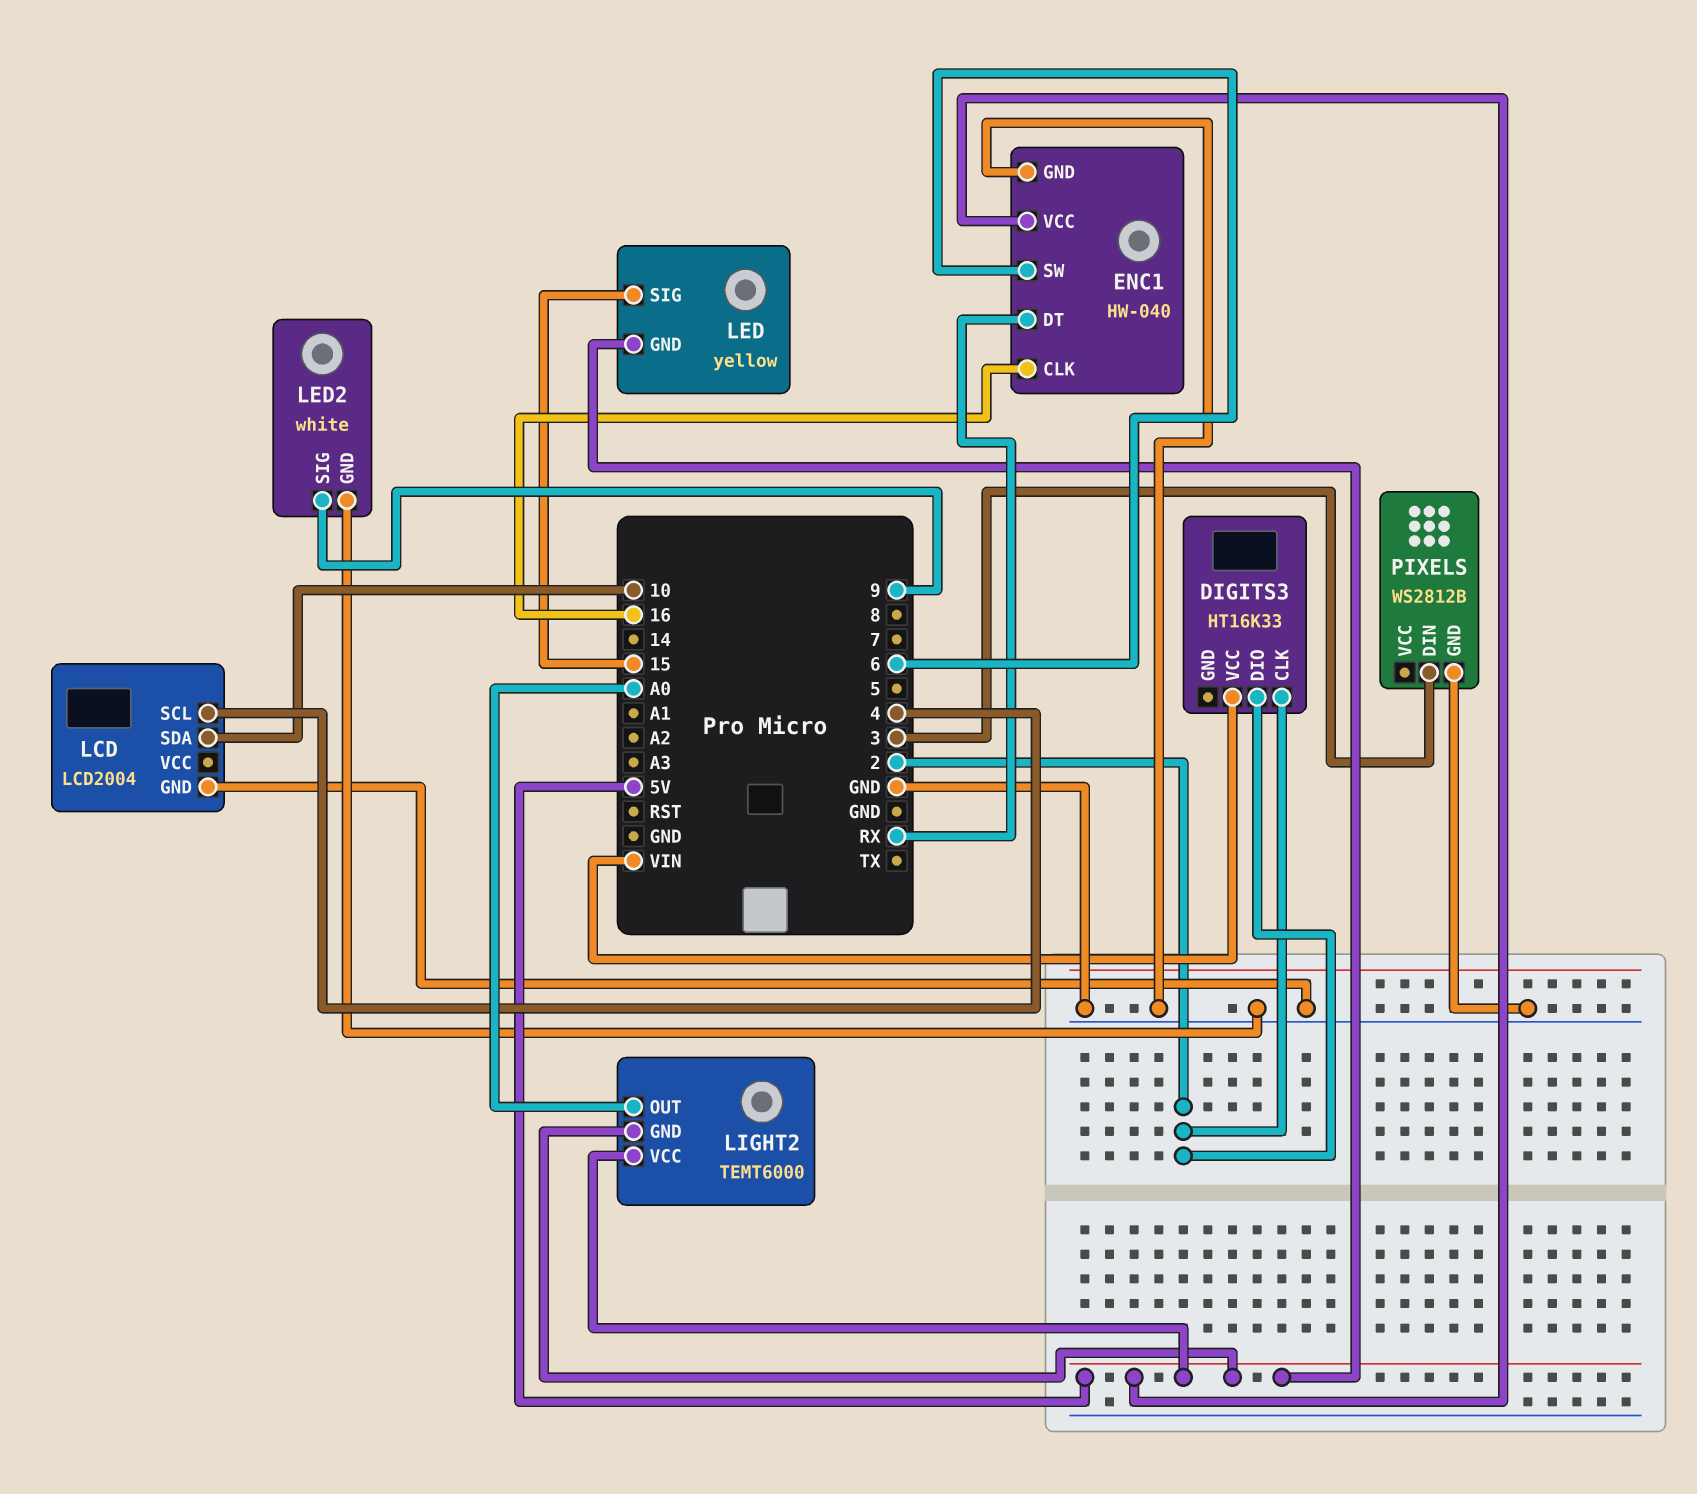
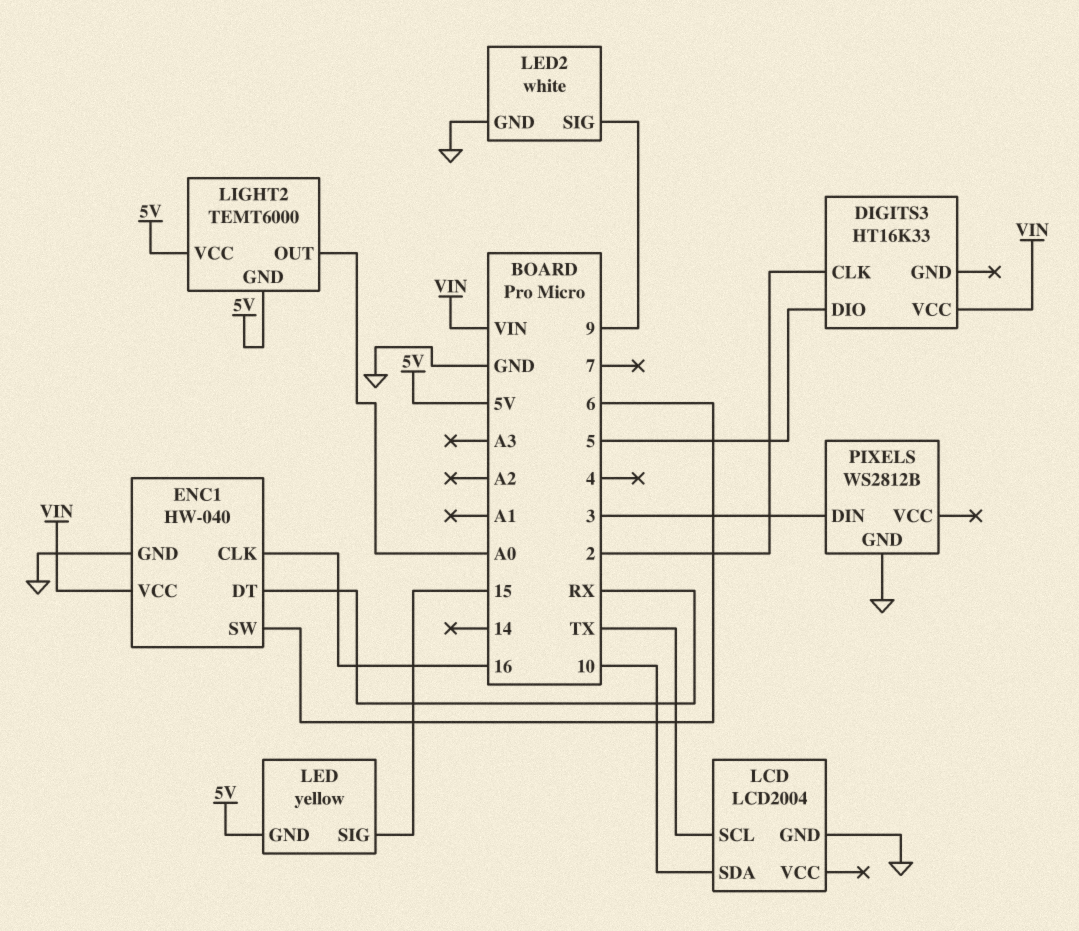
DIGITS3 pin DIO: 2 -> 5
ENC1 pin VCC: 5V -> VIN
LCD pin SCL: 4 -> TX

